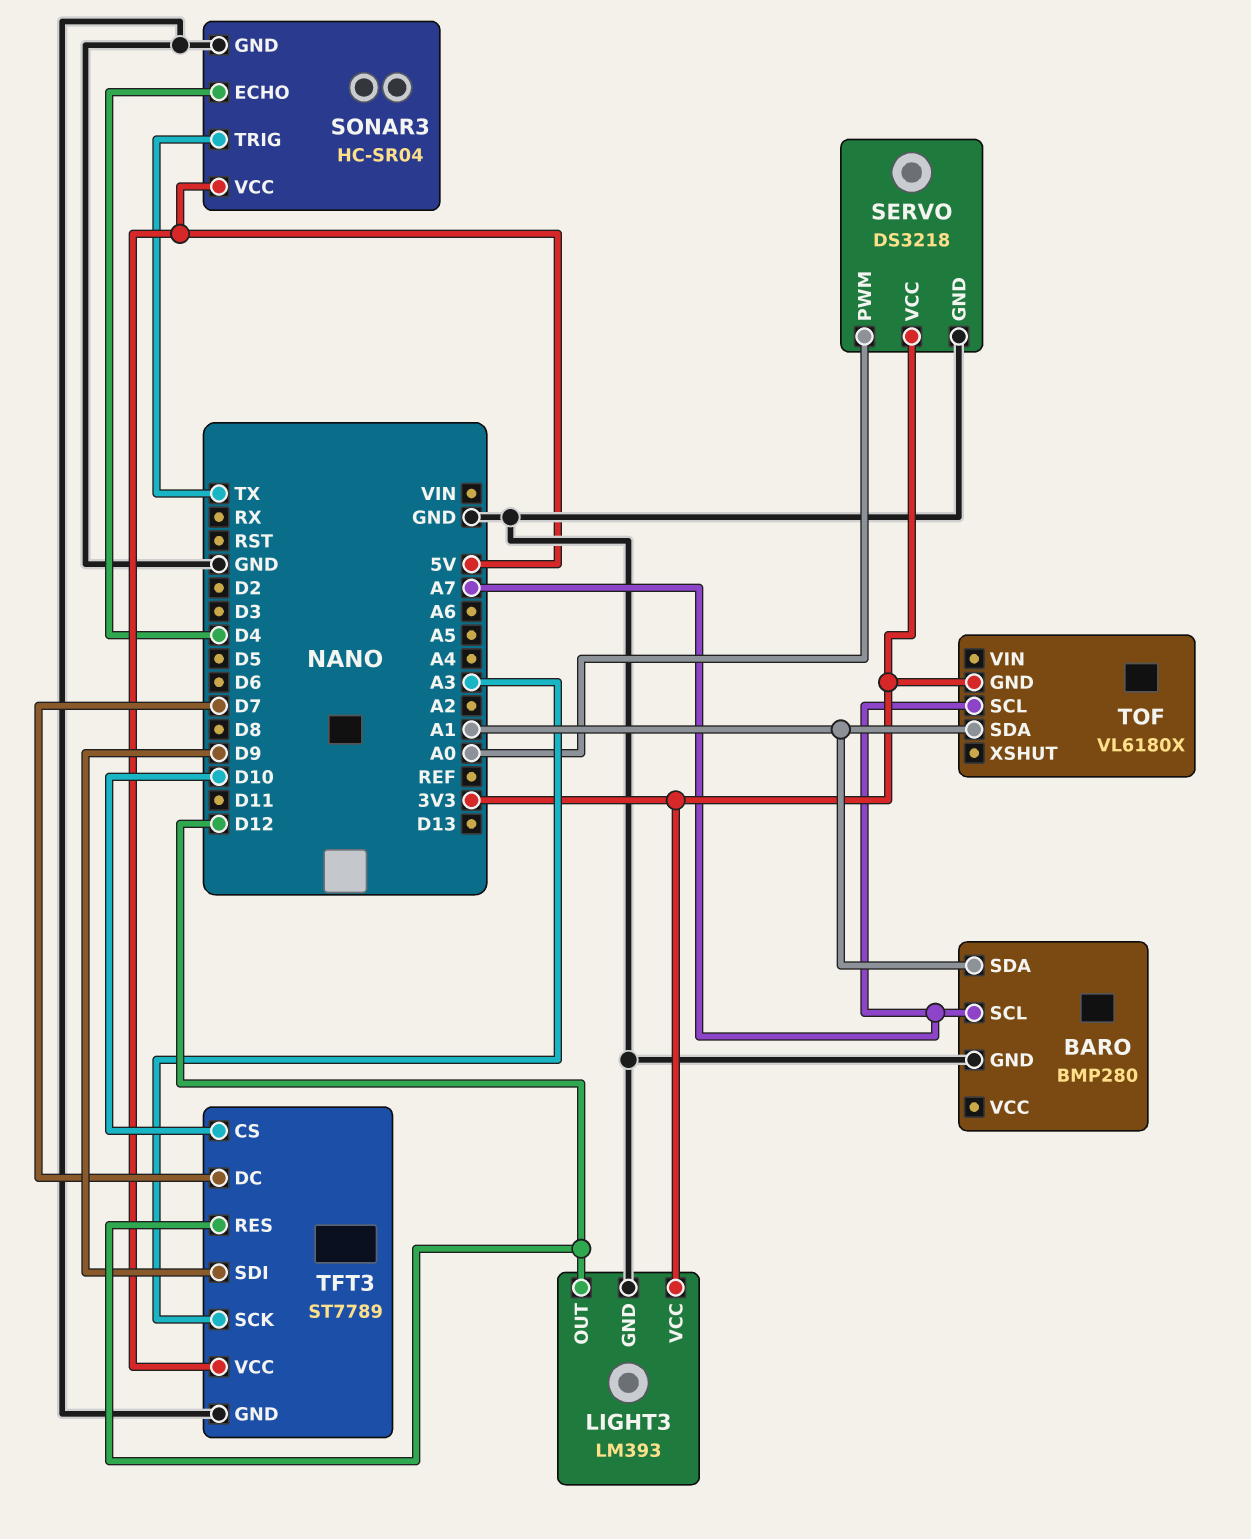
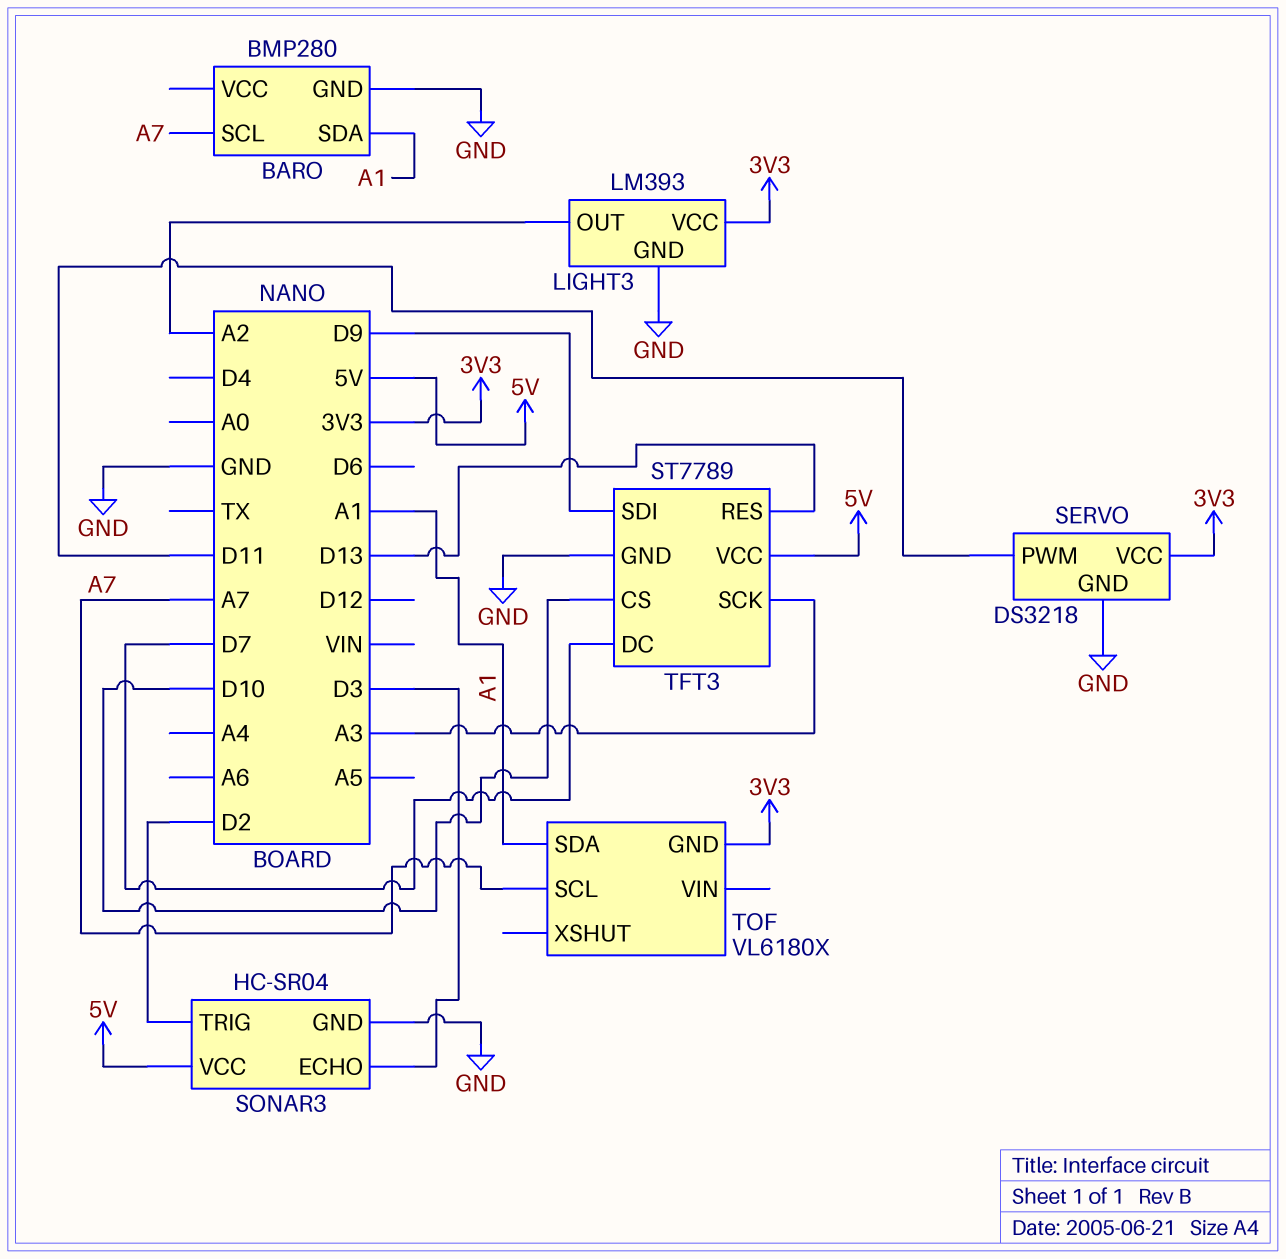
LIGHT3 pin OUT: D12 -> A2
SERVO pin PWM: A0 -> D11
SONAR3 pin ECHO: D4 -> D3
SONAR3 pin TRIG: TX -> D2
TFT3 pin RES: D12 -> D13

